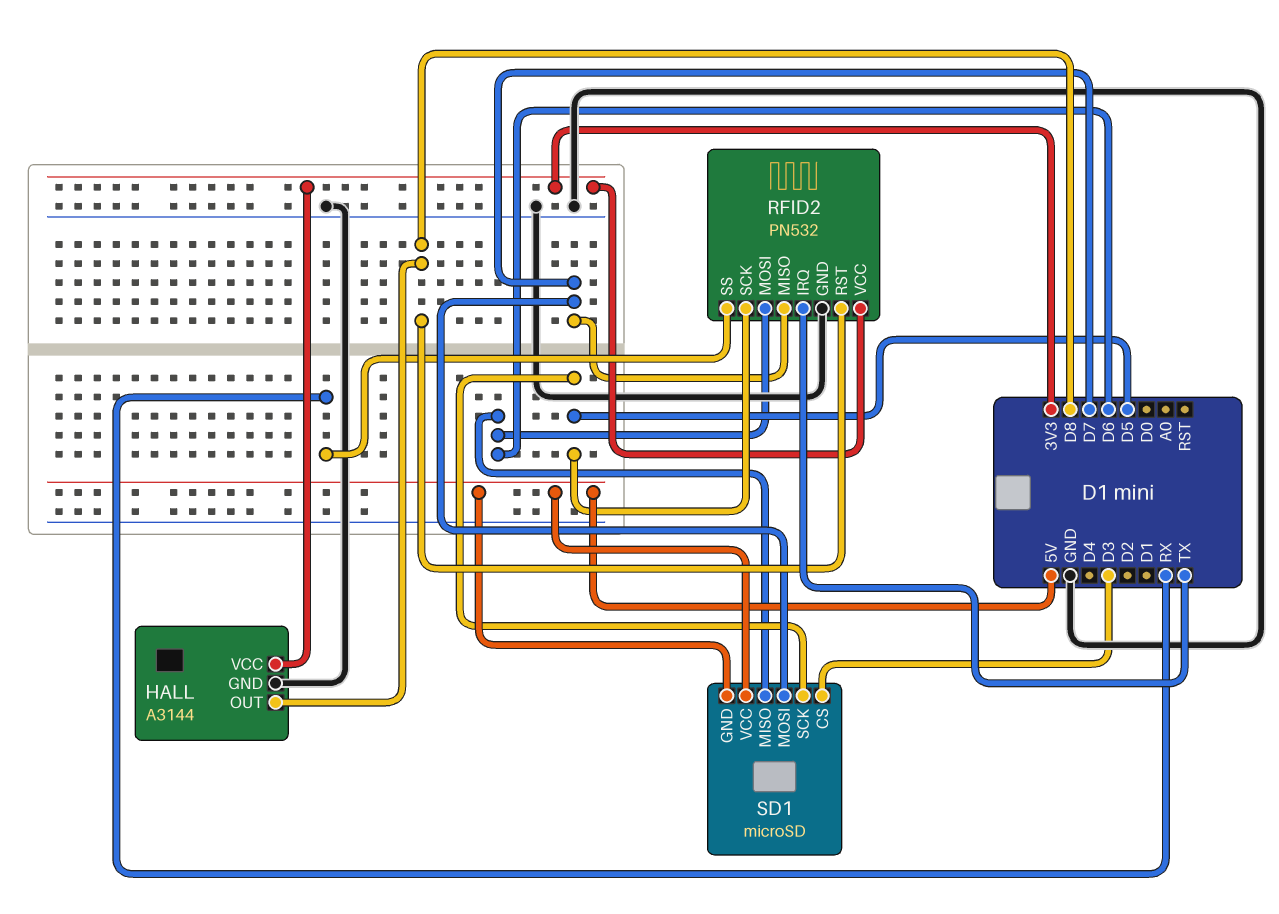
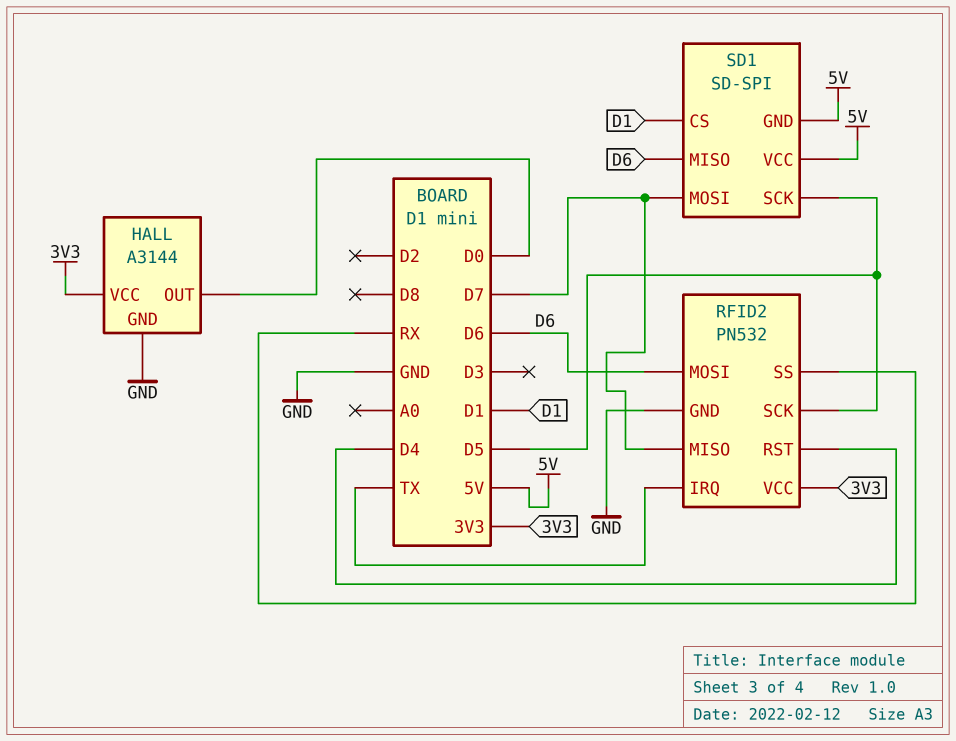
HALL pin OUT: D8 -> D0
RFID2 pin RST: D8 -> D4
SD1: microSD -> SD-SPI
SD1 pin CS: D3 -> D1

